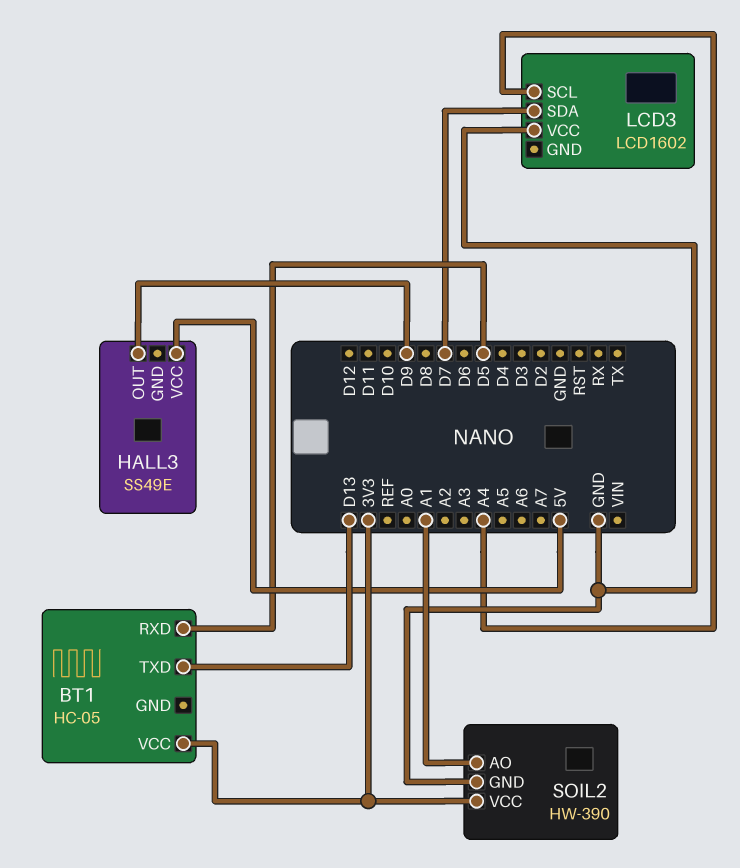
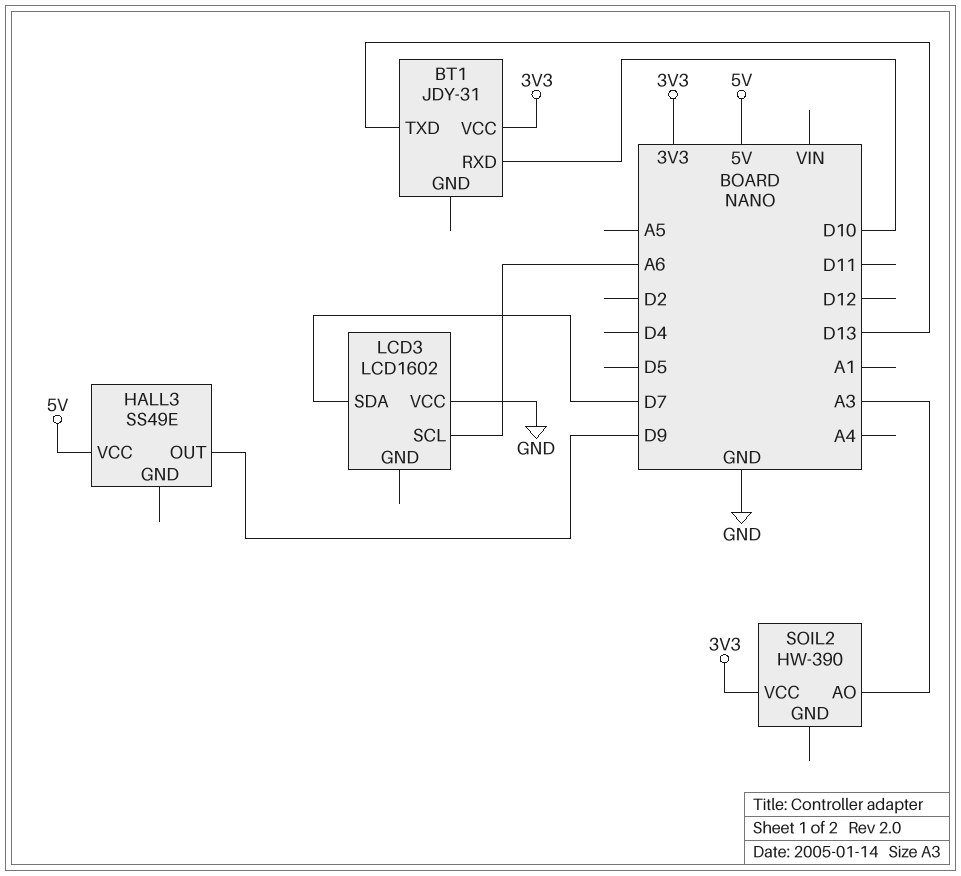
BT1: HC-05 -> JDY-31
BT1 pin RXD: D5 -> D10
LCD3 pin SCL: A4 -> A6
SOIL2 pin AO: A1 -> A3
SOIL2 pin GND: GND -> none

